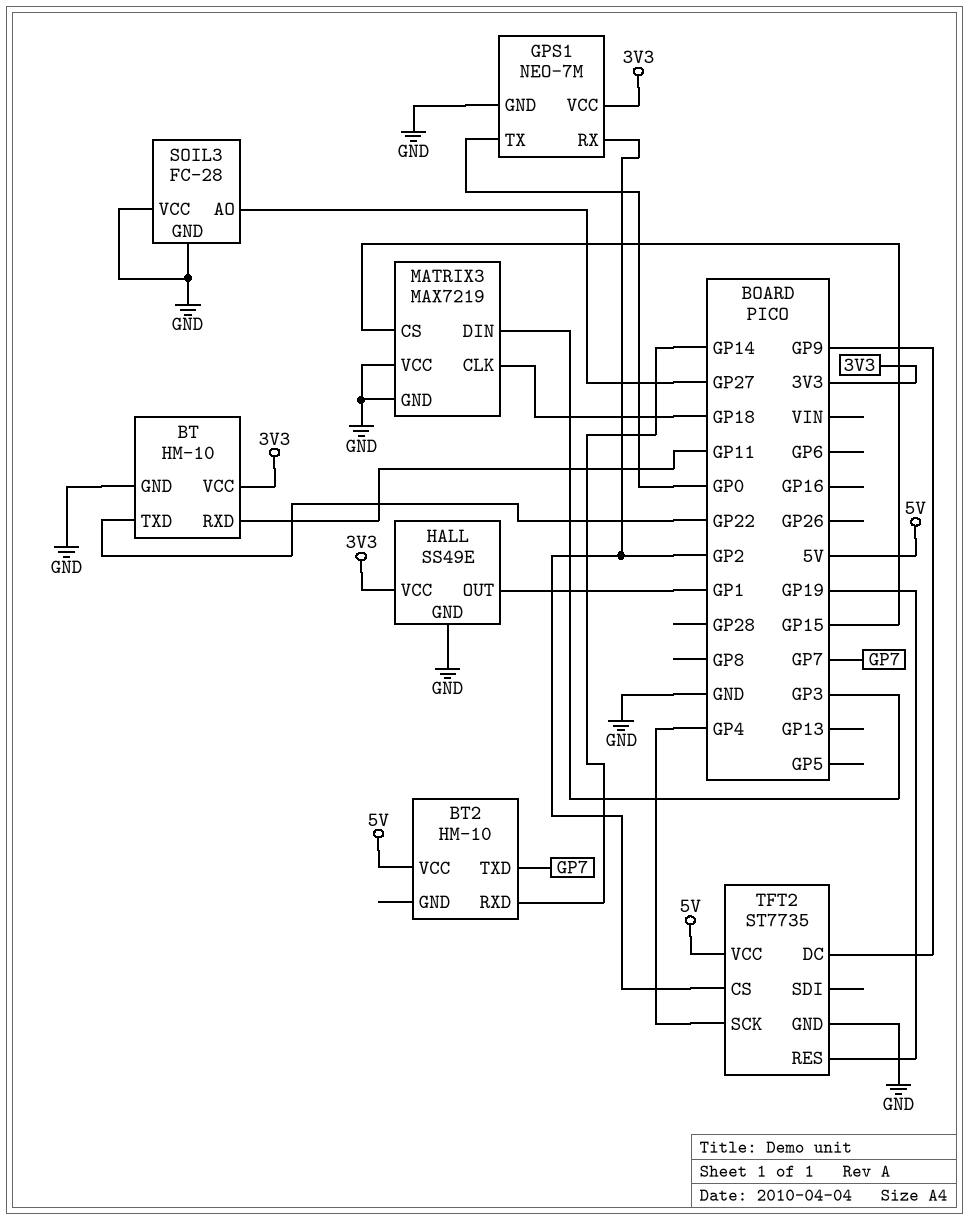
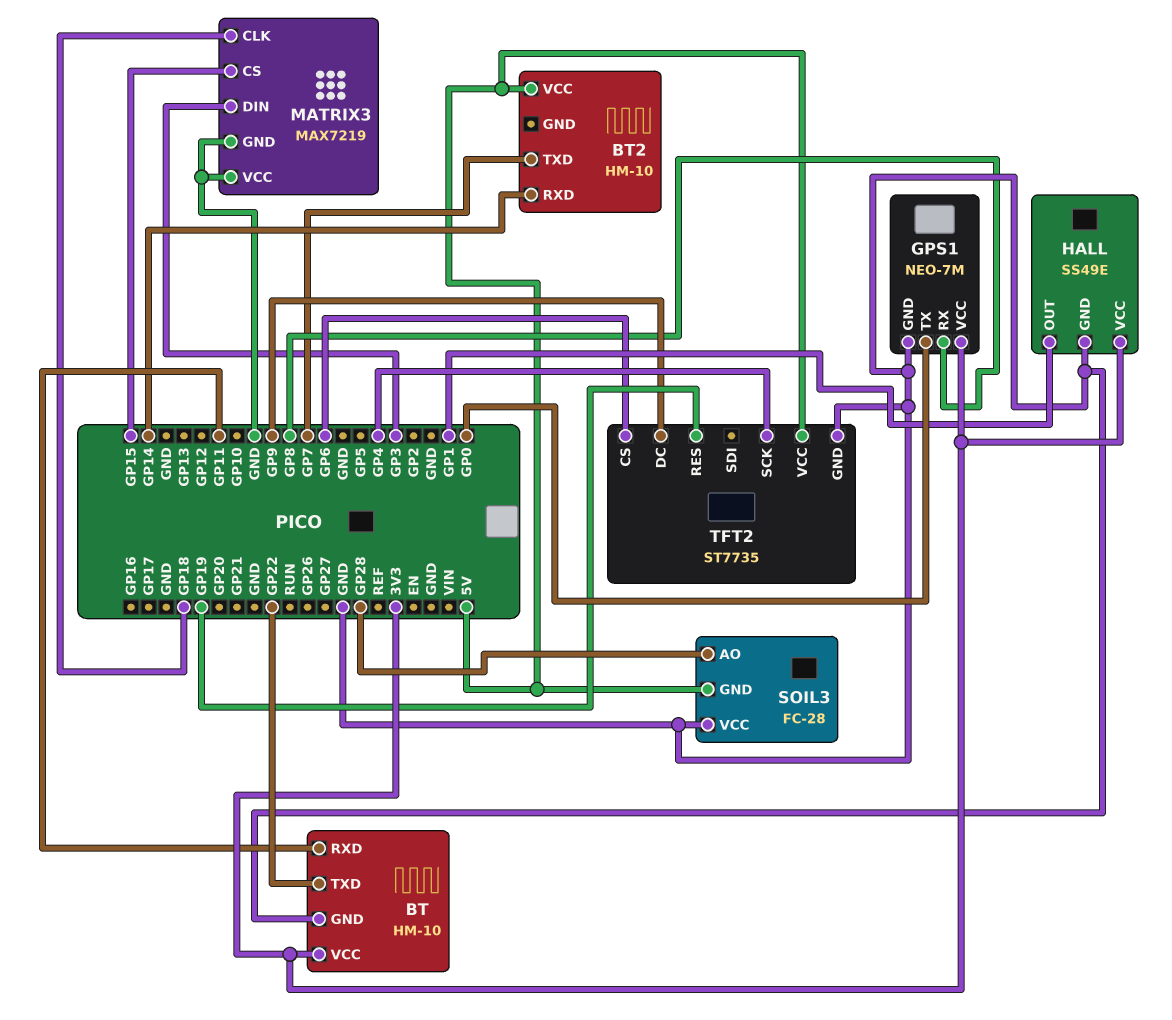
GPS1 pin RX: GP2 -> GP8
SOIL3 pin AO: GP27 -> GP28
SOIL3 pin GND: GND -> 5V
TFT2 pin CS: GP2 -> GP6

